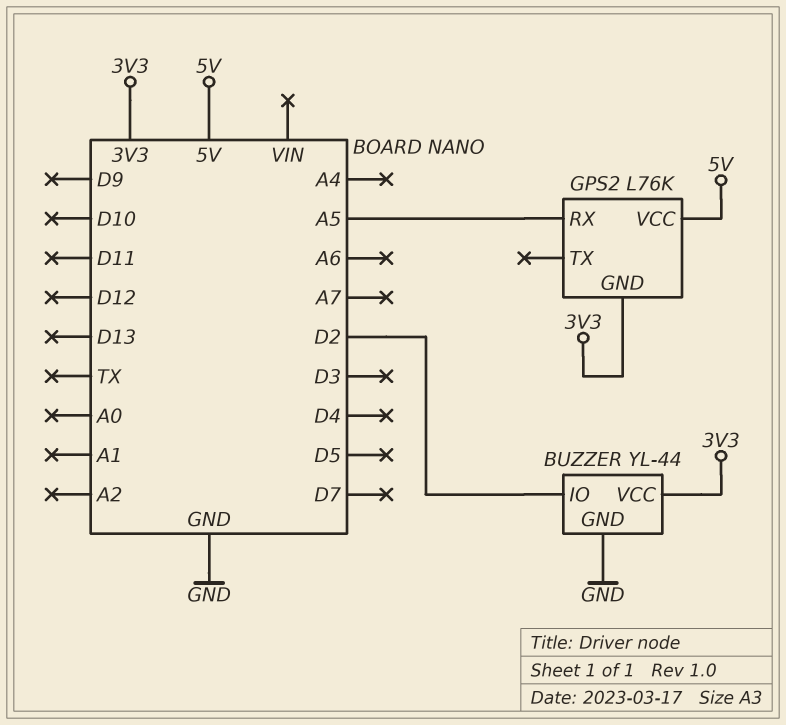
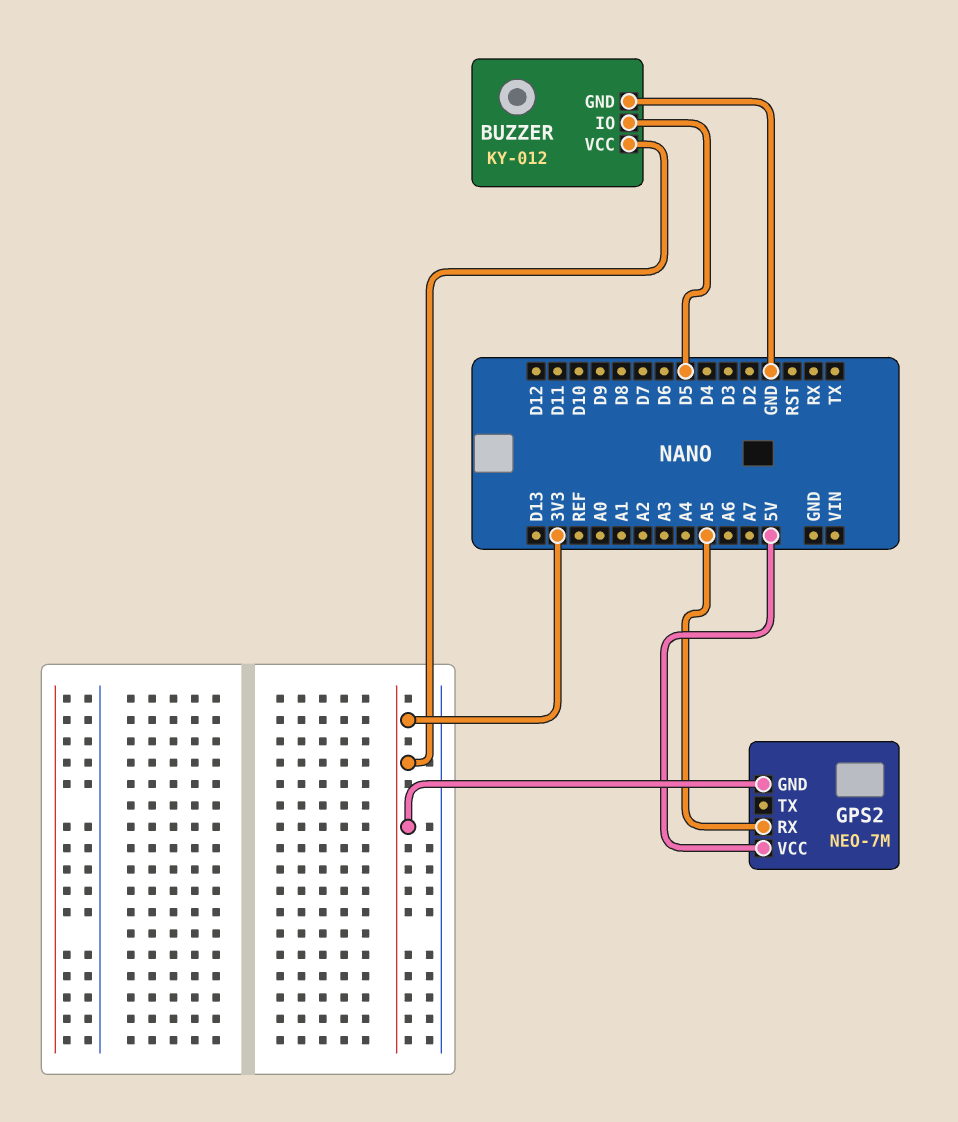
BUZZER: YL-44 -> KY-012
BUZZER pin IO: D2 -> D5
GPS2: L76K -> NEO-7M

